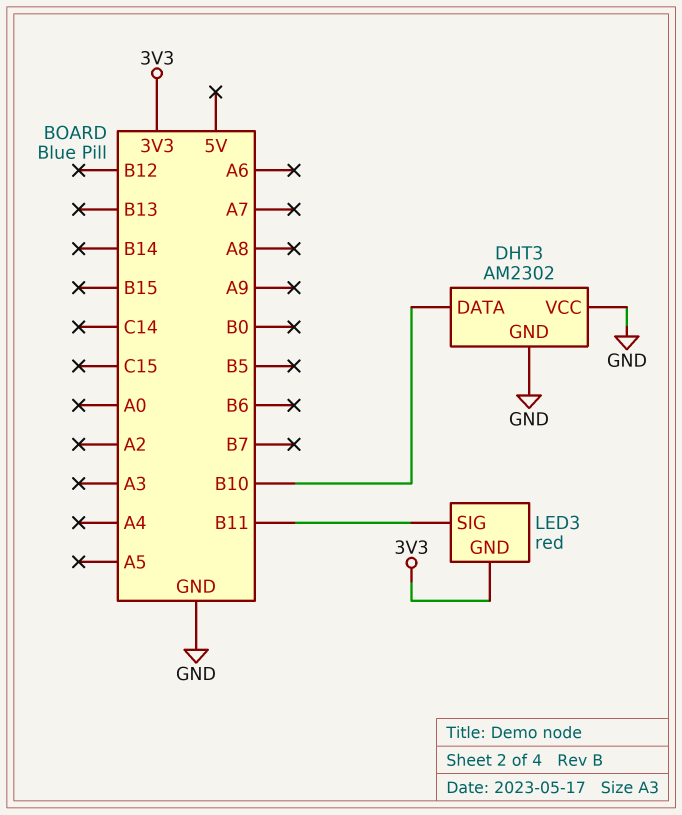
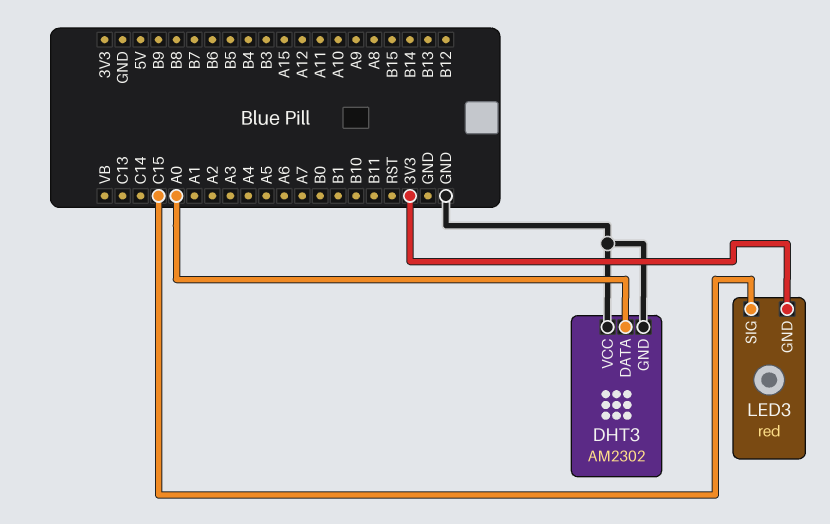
DHT3 pin DATA: B10 -> A0
LED3 pin SIG: B11 -> C15

